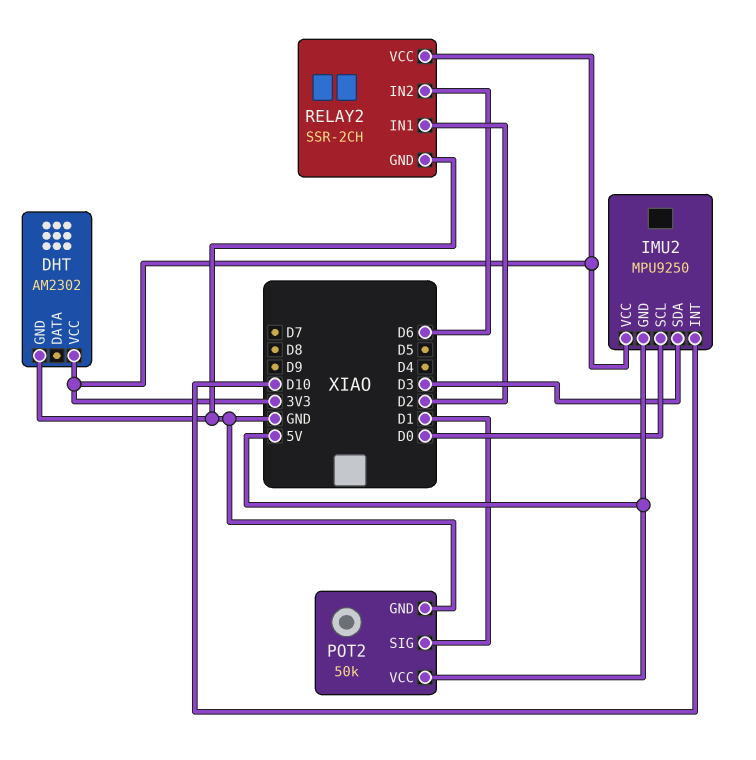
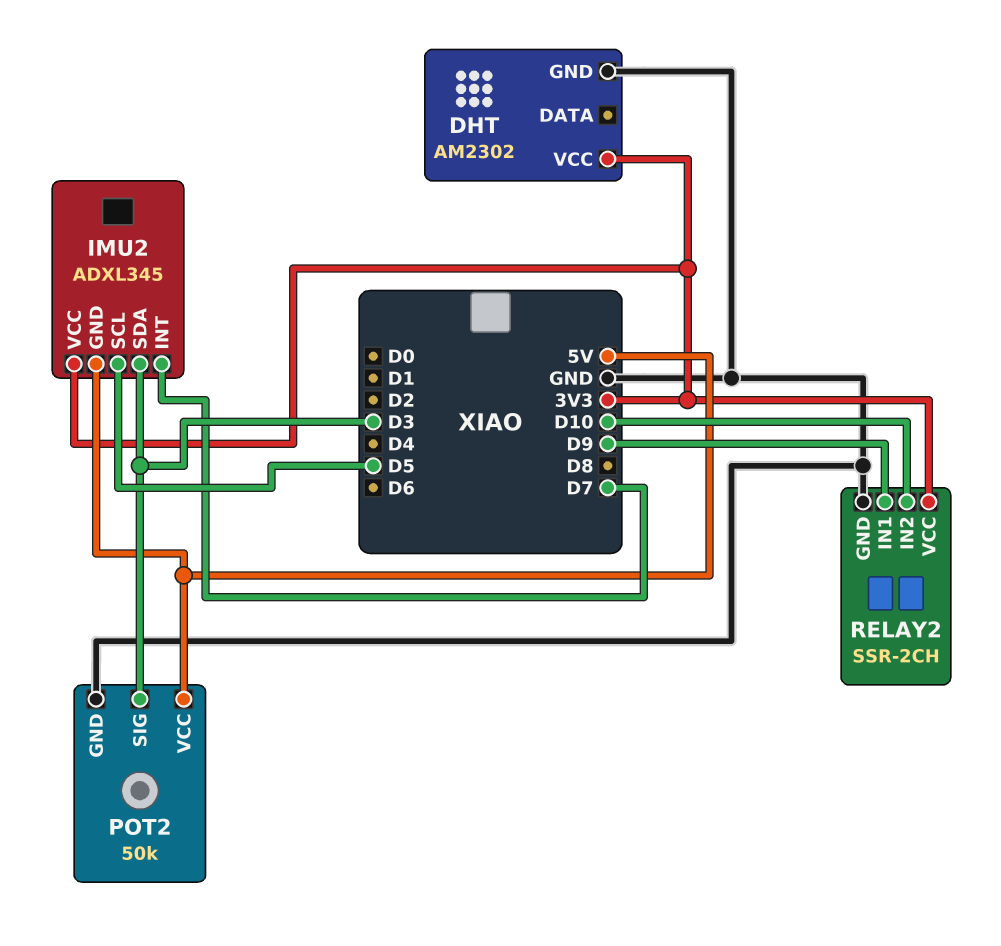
IMU2: MPU9250 -> ADXL345
IMU2 pin INT: D10 -> D7
IMU2 pin SCL: D0 -> D5
POT2 pin SIG: D1 -> D3
RELAY2 pin IN1: D2 -> D9
RELAY2 pin IN2: D6 -> D10

